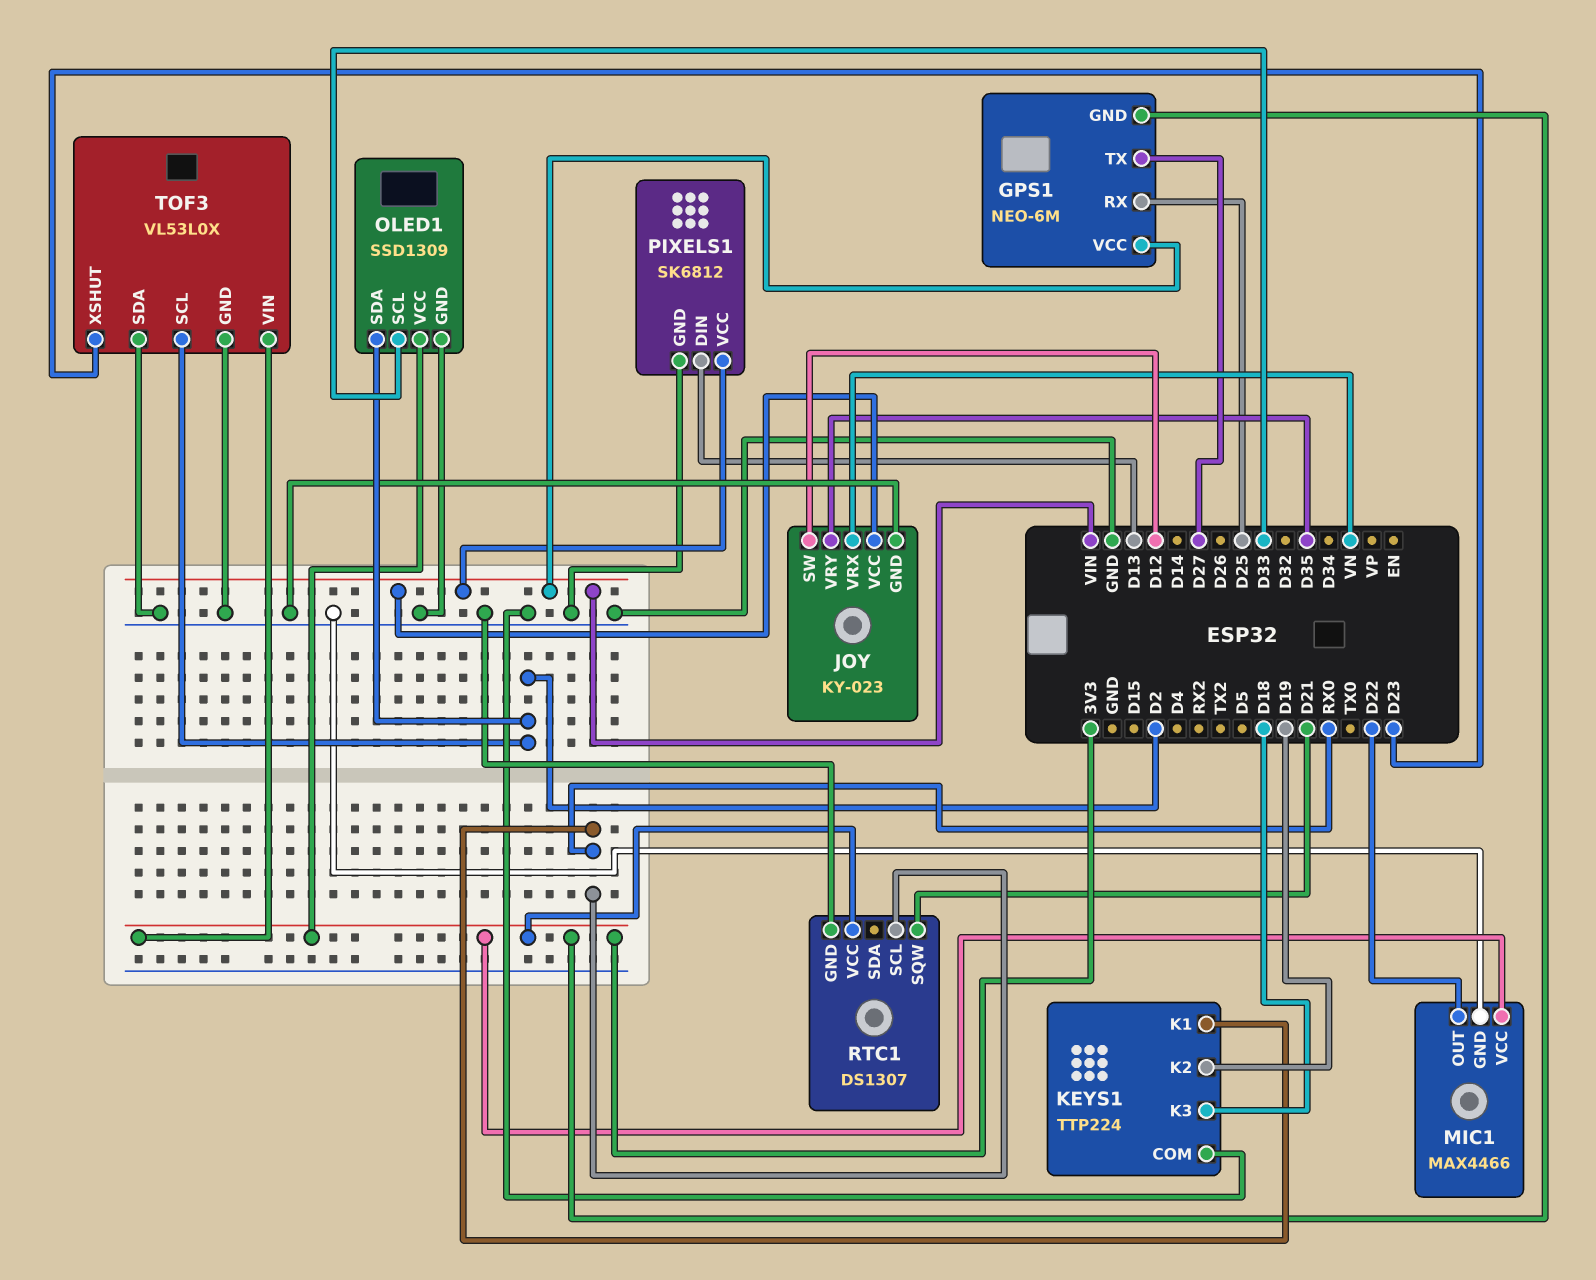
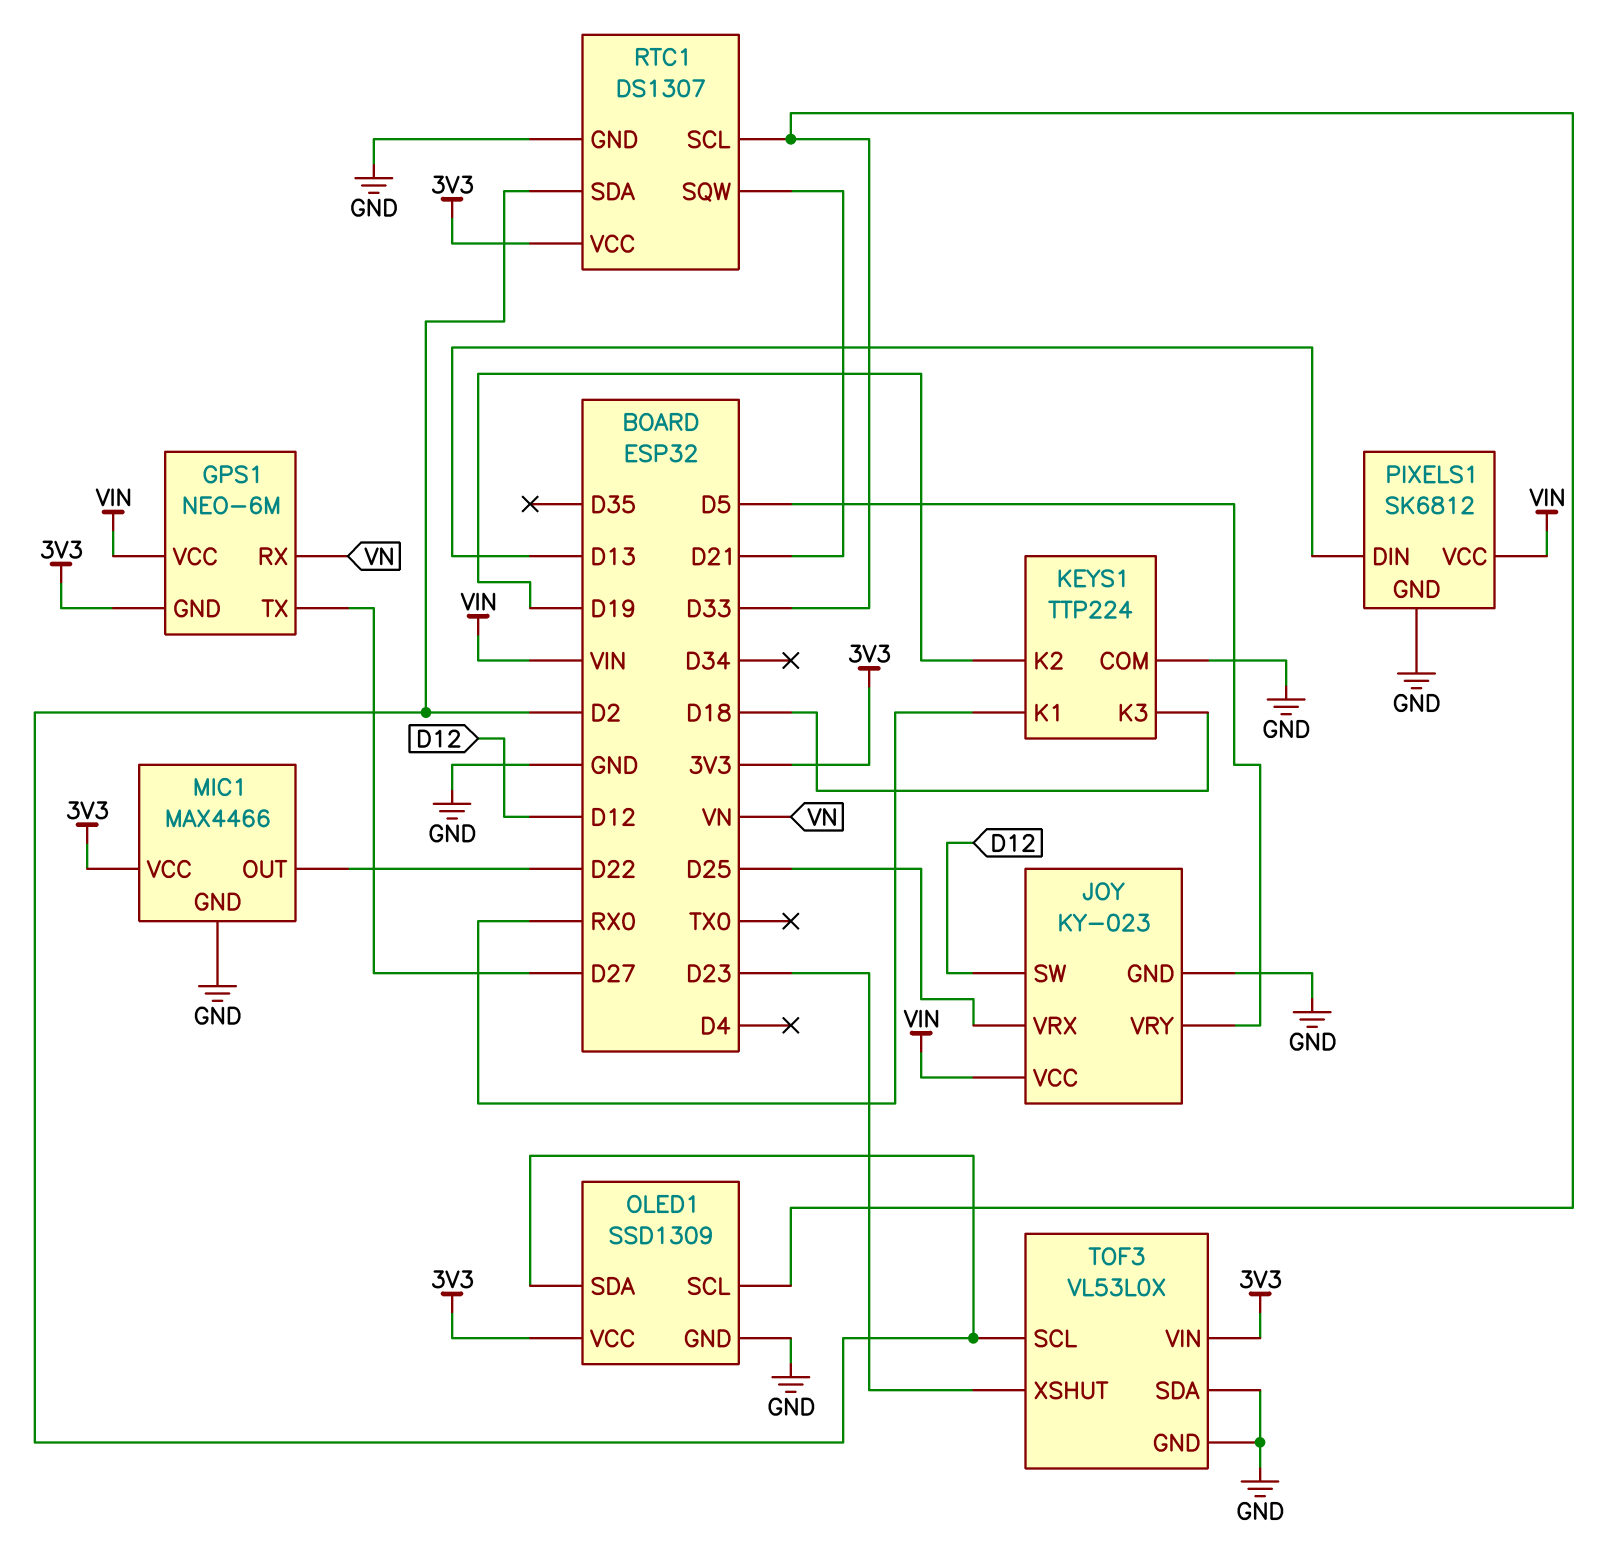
GPS1 pin RX: D25 -> VN
JOY pin VRX: VN -> D25
JOY pin VRY: D35 -> D5
RTC1 pin SCL: RX0 -> D33
RTC1 pin SDA: none -> D2

